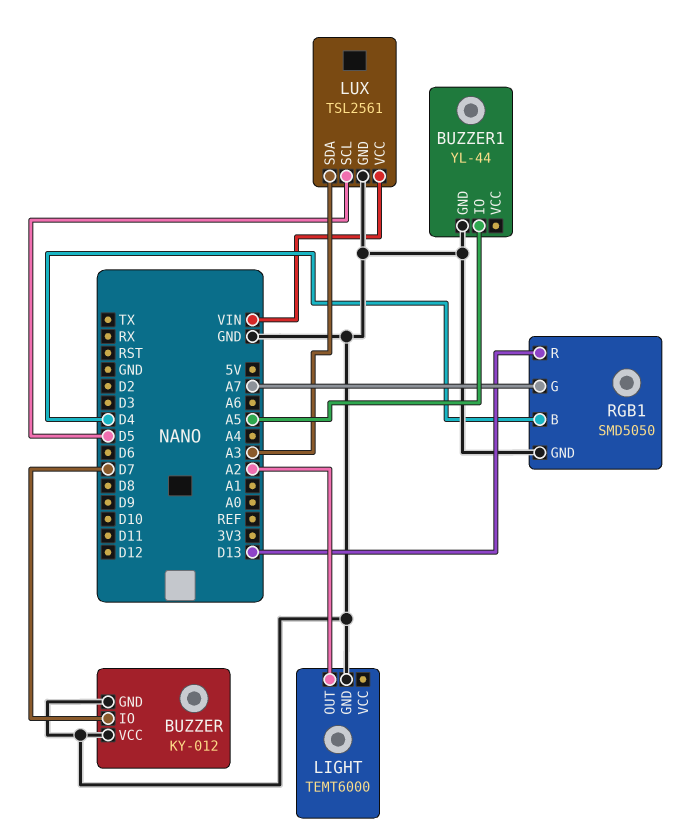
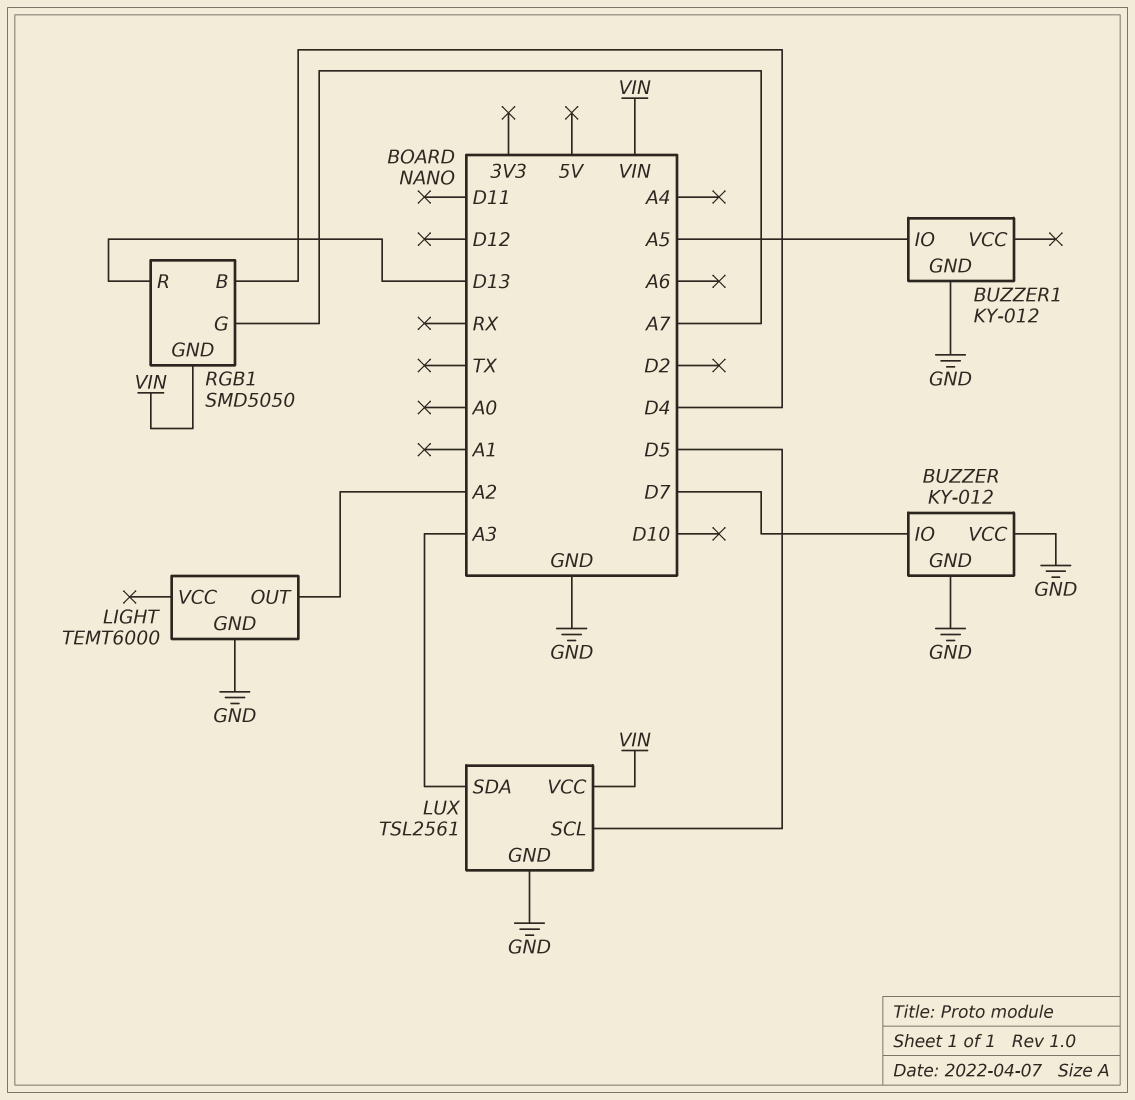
BUZZER1: YL-44 -> KY-012
RGB1 pin GND: GND -> VIN

